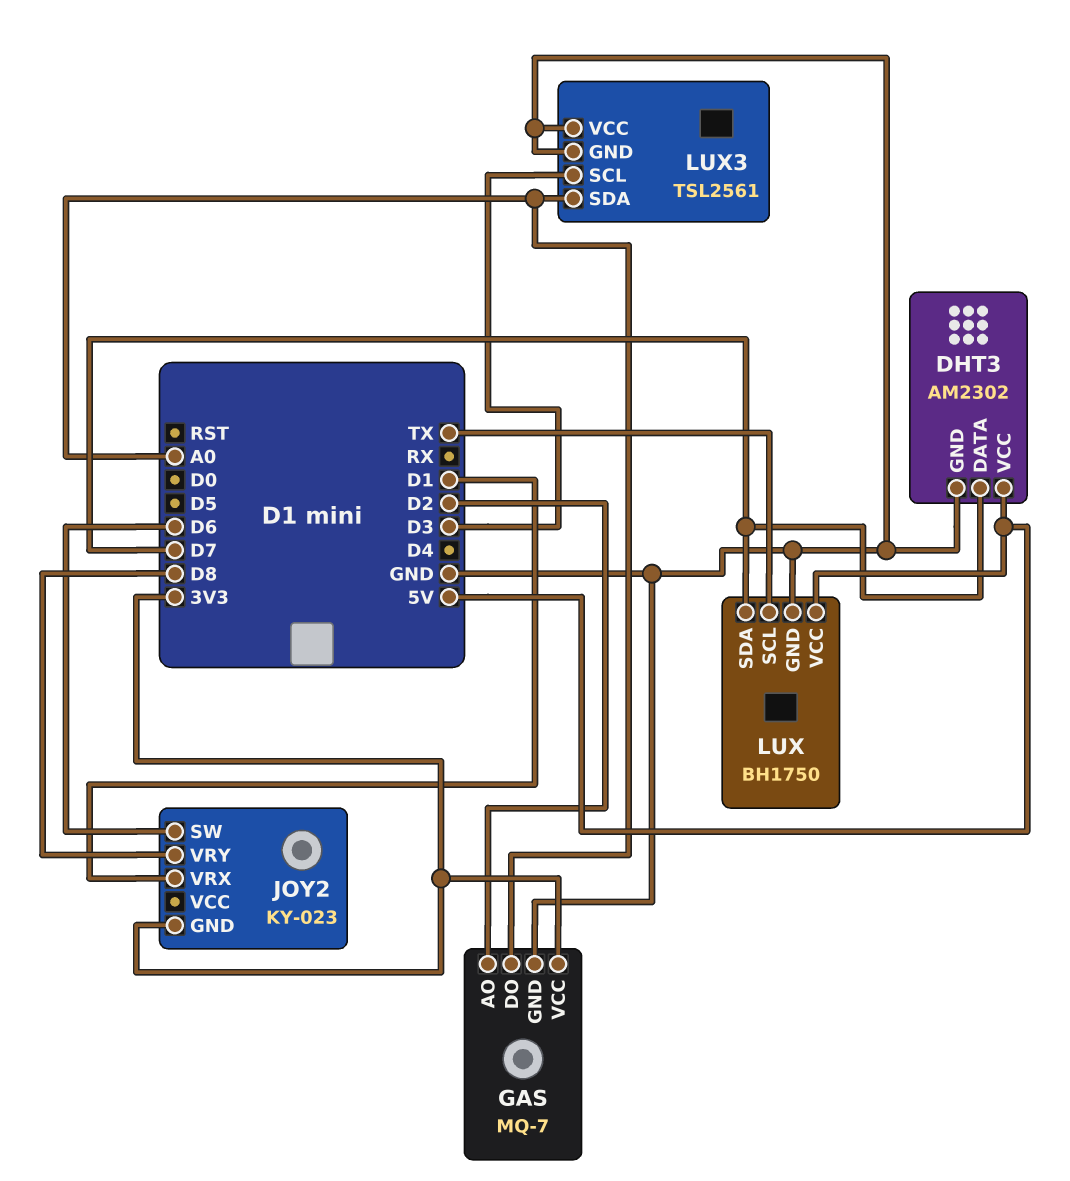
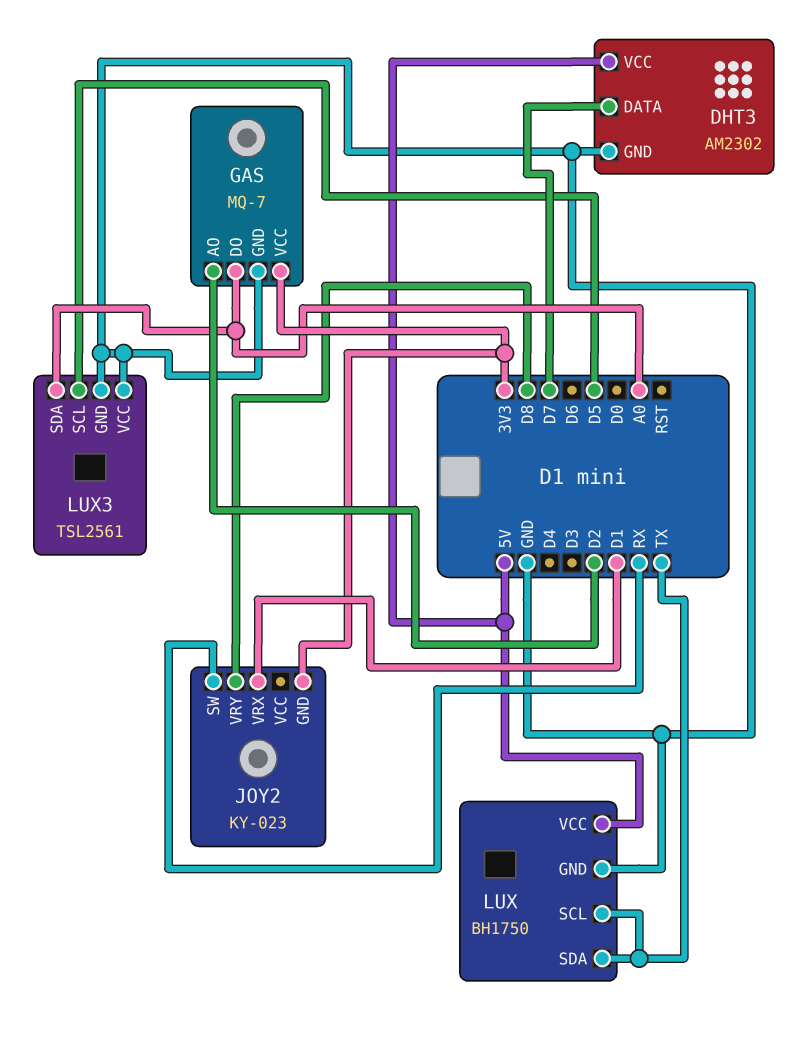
JOY2 pin SW: D6 -> RX
LUX pin SDA: D7 -> TX
LUX3 pin SCL: D3 -> D5

